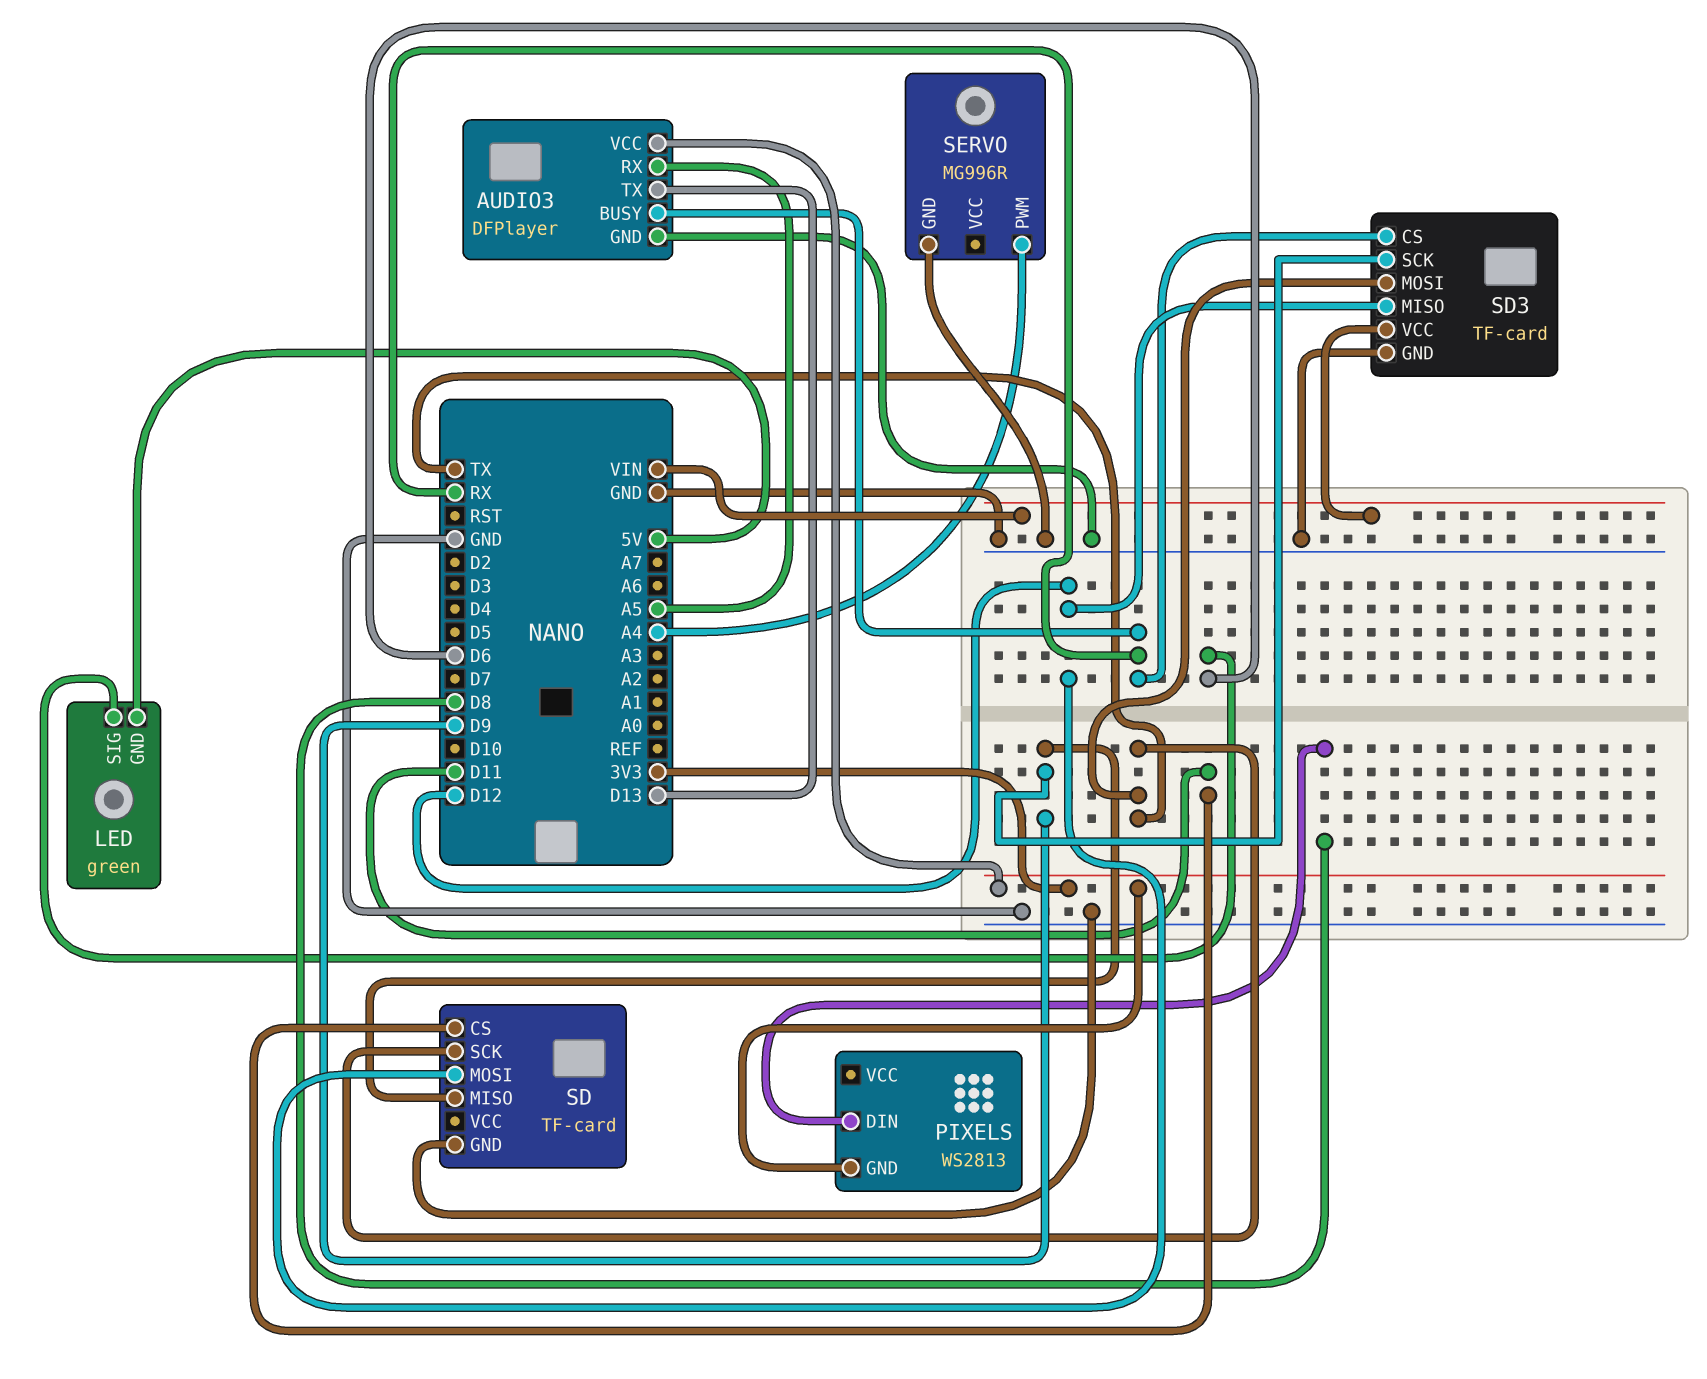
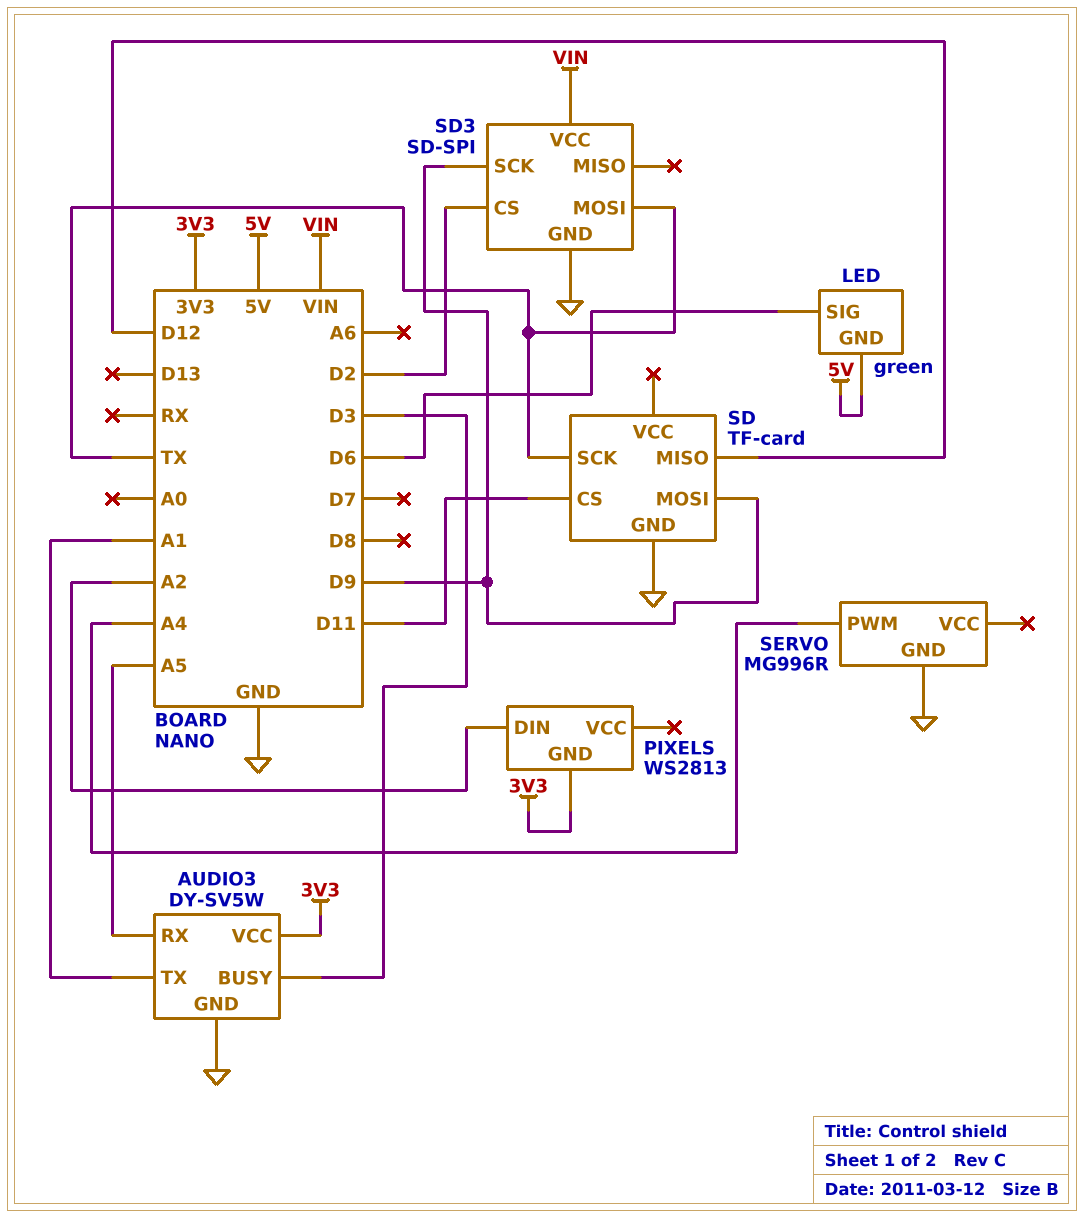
AUDIO3: DFPlayer -> DY-SV5W
AUDIO3 pin BUSY: RX -> D3
AUDIO3 pin TX: D13 -> A1
PIXELS pin DIN: D8 -> A2
SD pin MISO: D9 -> D12
SD pin MOSI: D12 -> D9
SD3: TF-card -> SD-SPI
SD3 pin CS: RX -> D2
SD3 pin MISO: D12 -> none

